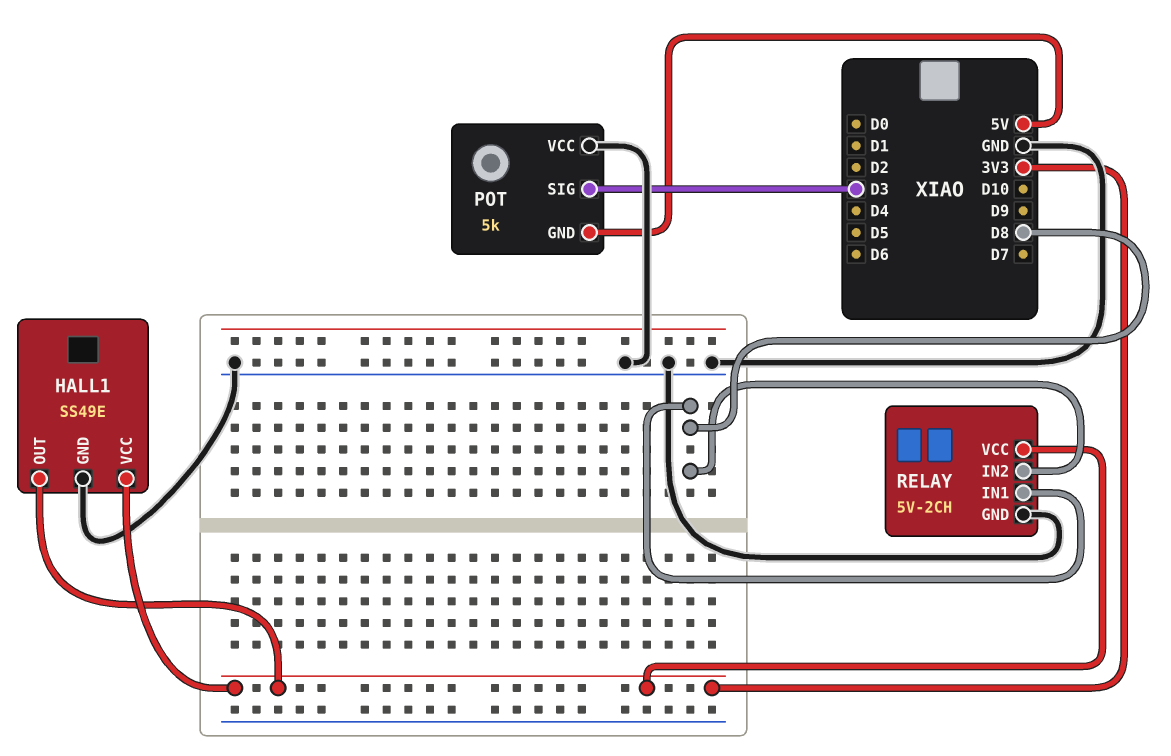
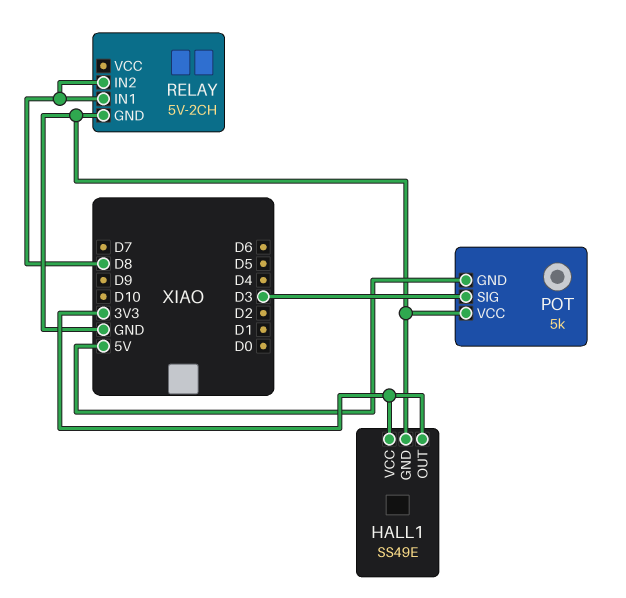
RELAY pin VCC: 3V3 -> none

